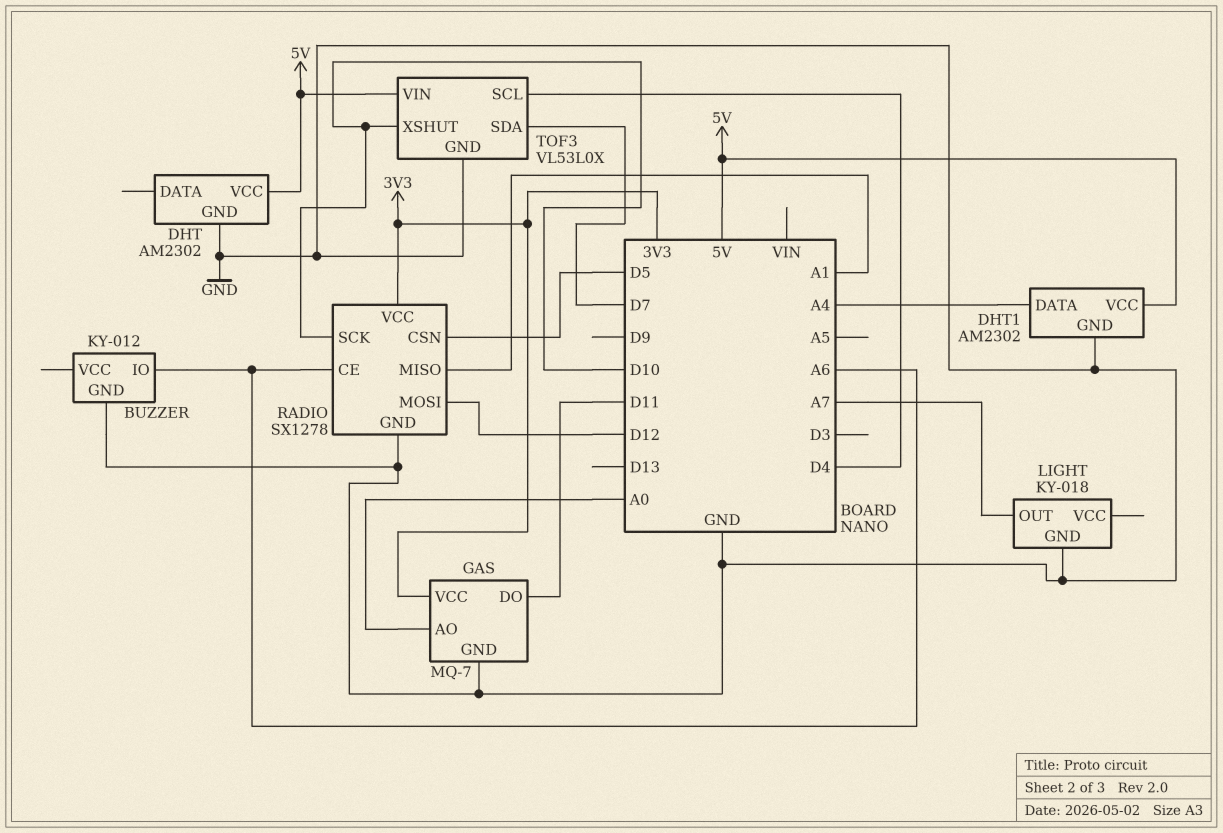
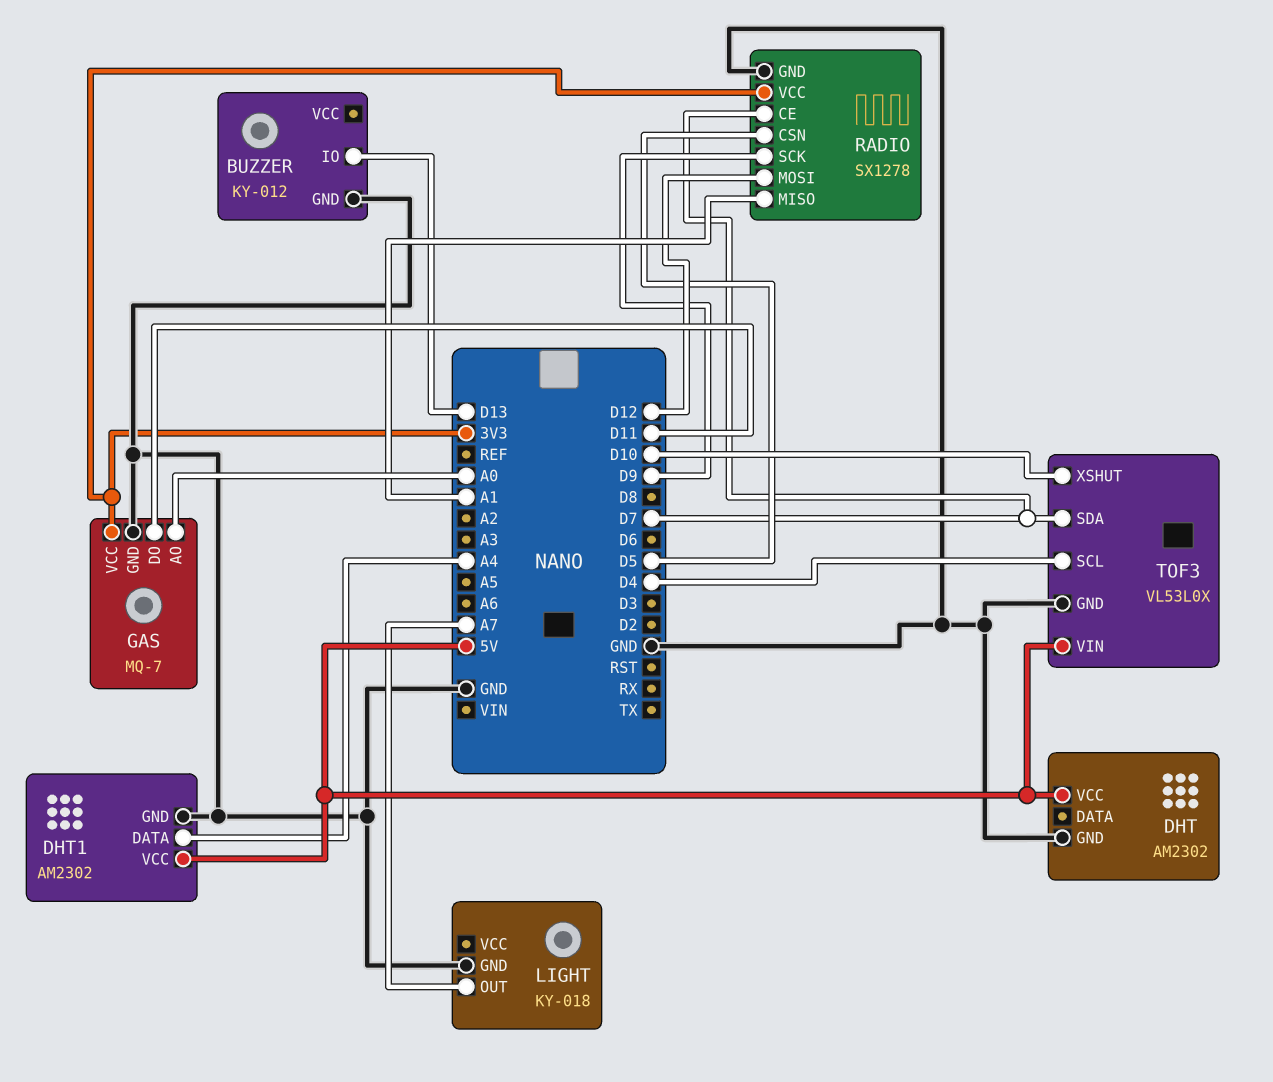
BUZZER pin IO: A6 -> D13
RADIO pin CE: A6 -> D7
RADIO pin SCK: D10 -> D9

